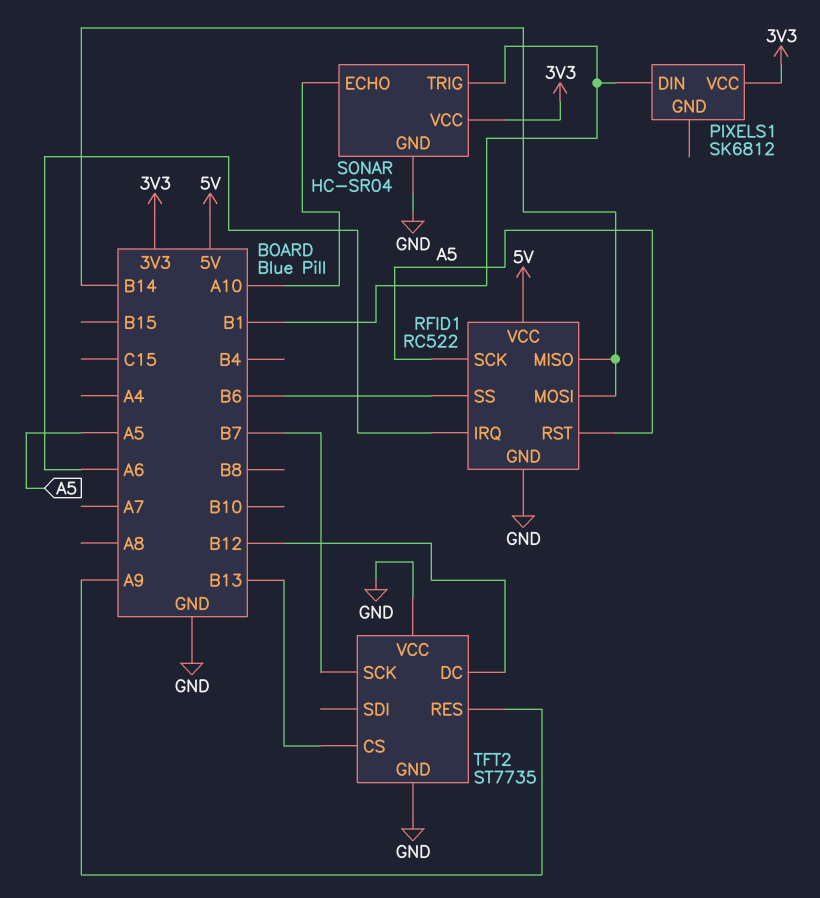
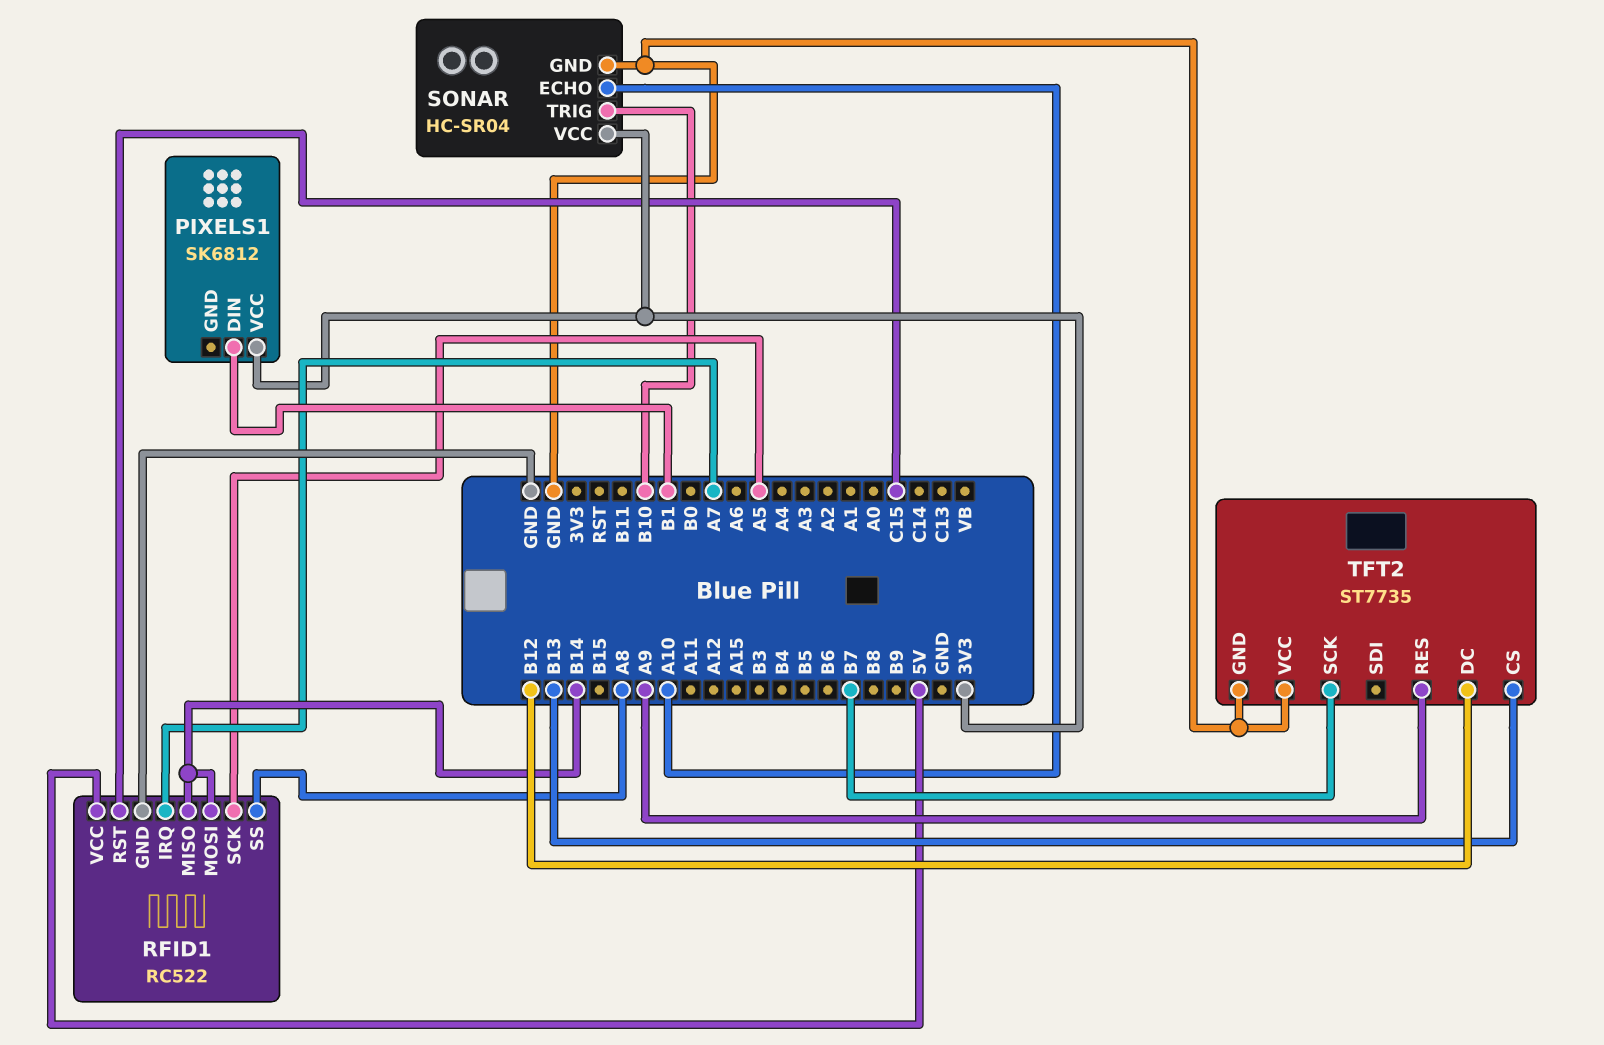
RFID1 pin IRQ: A6 -> A7
RFID1 pin RST: A5 -> C15
RFID1 pin SS: B6 -> A8
SONAR pin TRIG: B1 -> B10

